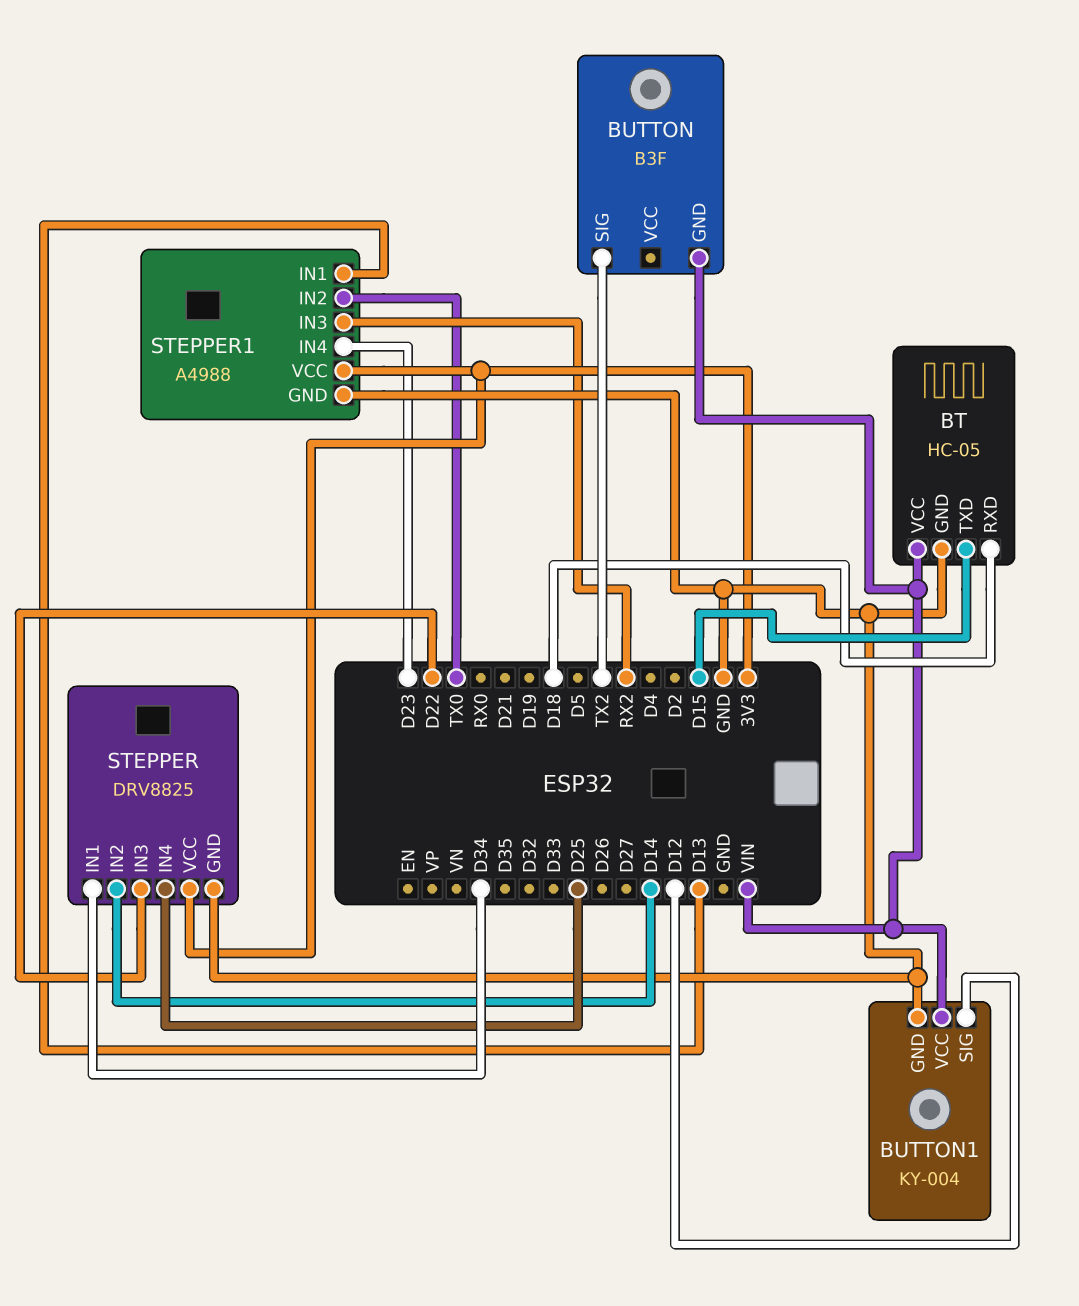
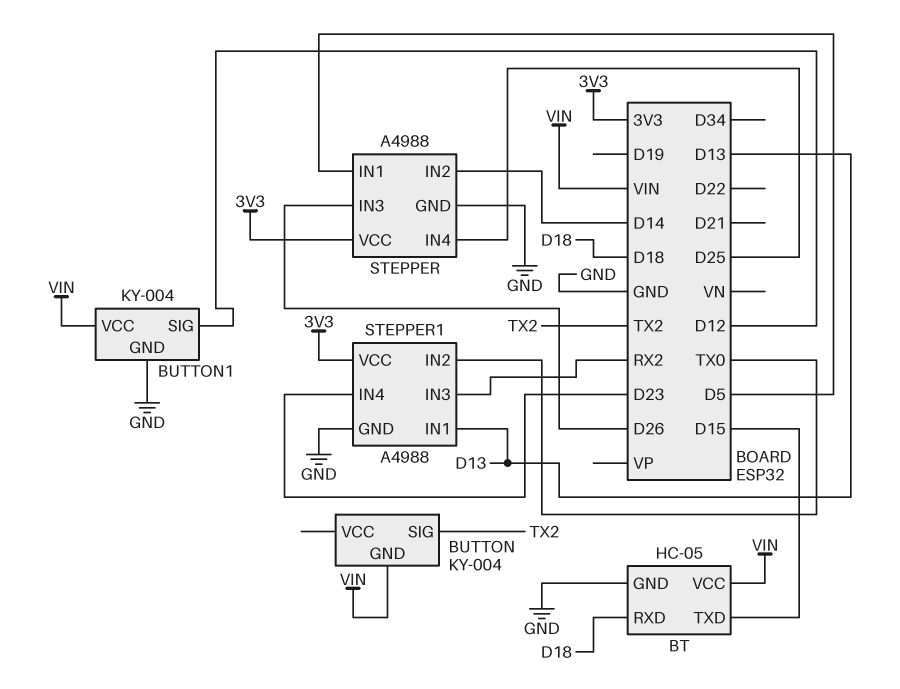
BUTTON: B3F -> KY-004
STEPPER: DRV8825 -> A4988
STEPPER pin IN1: D34 -> D5
STEPPER pin IN3: D22 -> D26

